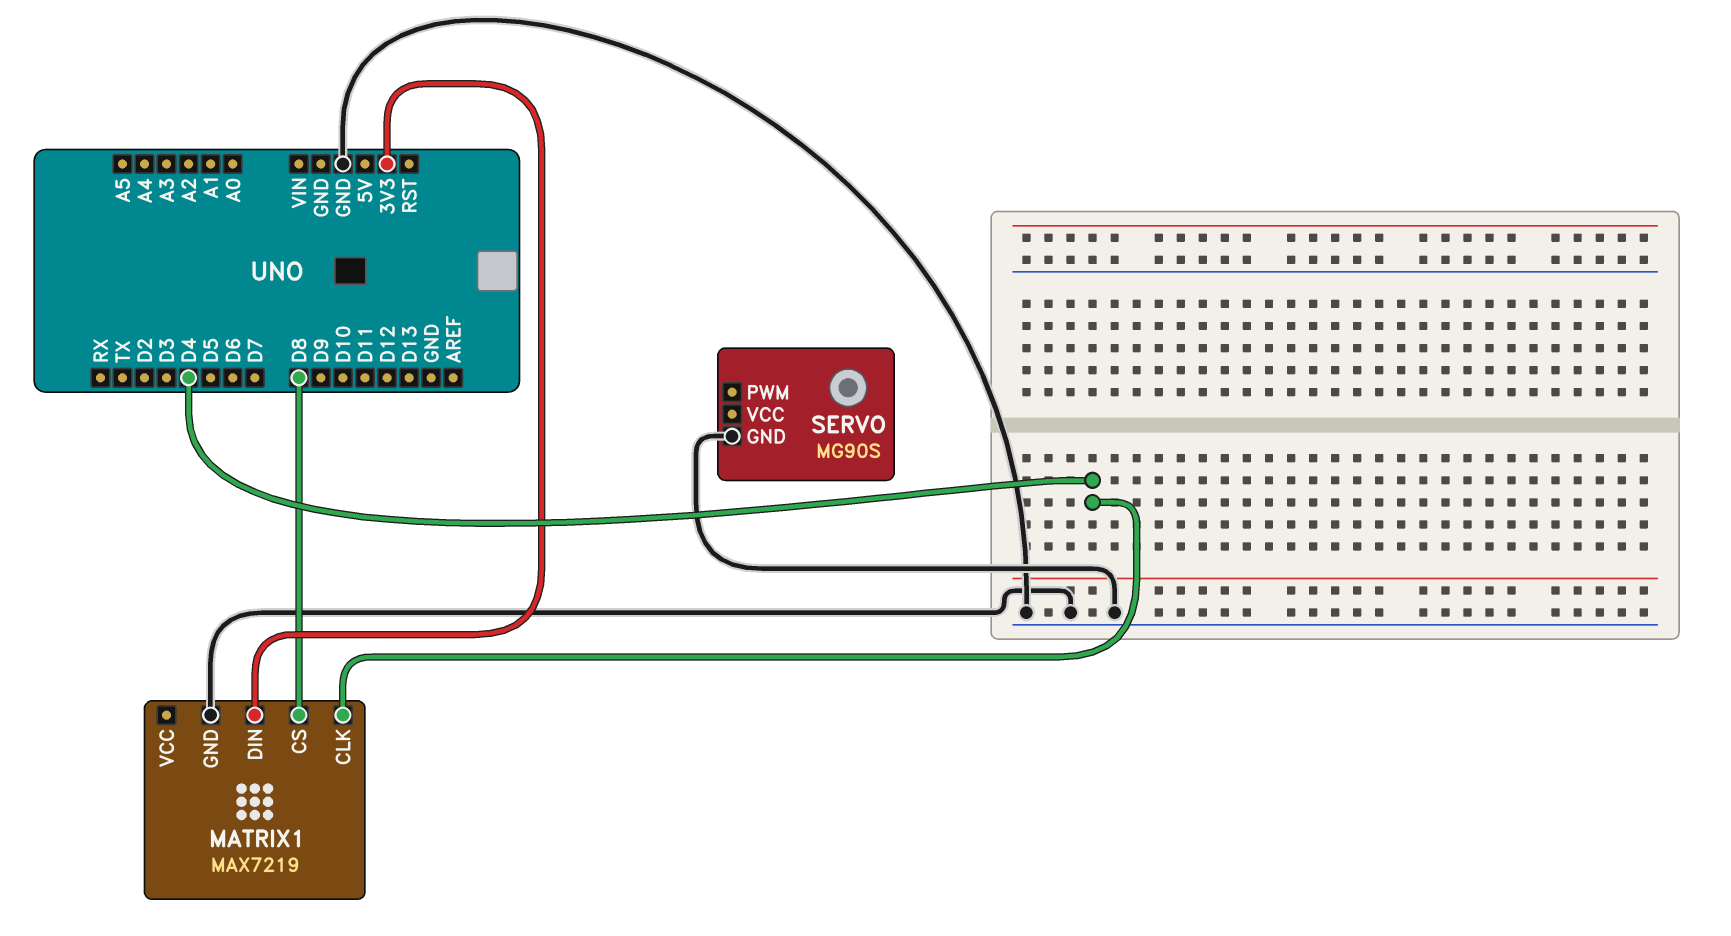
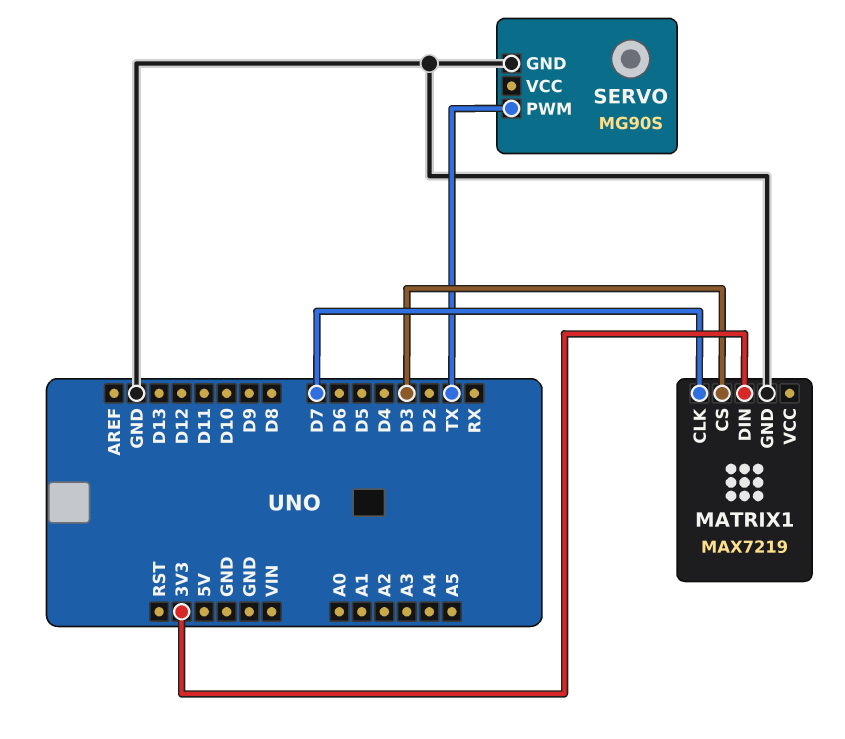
MATRIX1 pin CLK: D4 -> D7
MATRIX1 pin CS: D8 -> D3
SERVO pin PWM: none -> TX

